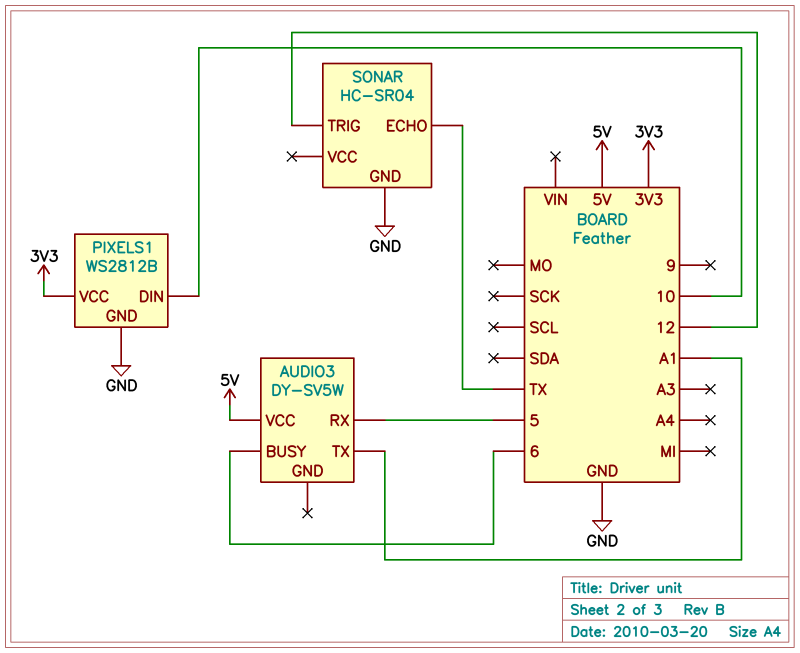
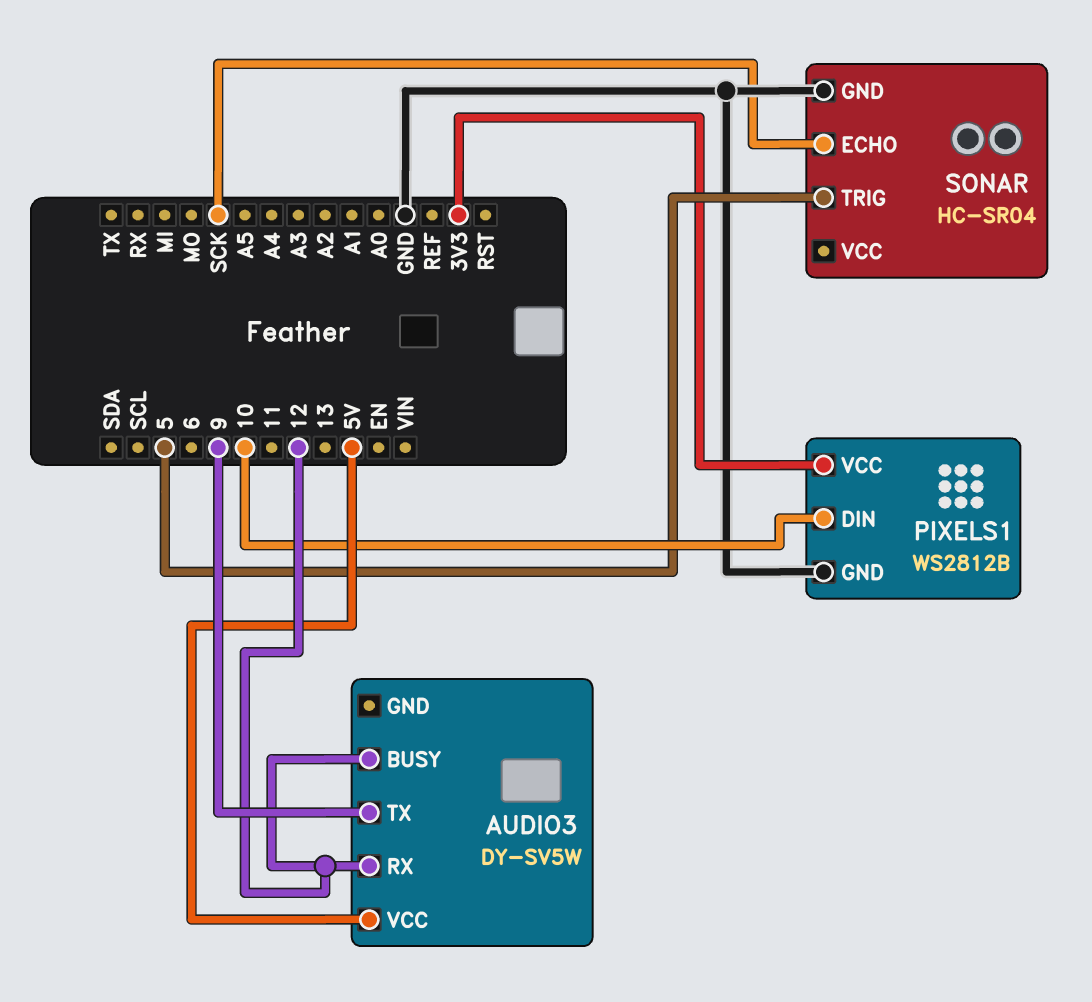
AUDIO3 pin BUSY: 6 -> 12
AUDIO3 pin RX: 5 -> 12
AUDIO3 pin TX: A1 -> 9
SONAR pin ECHO: TX -> SCK
SONAR pin TRIG: 12 -> 5

